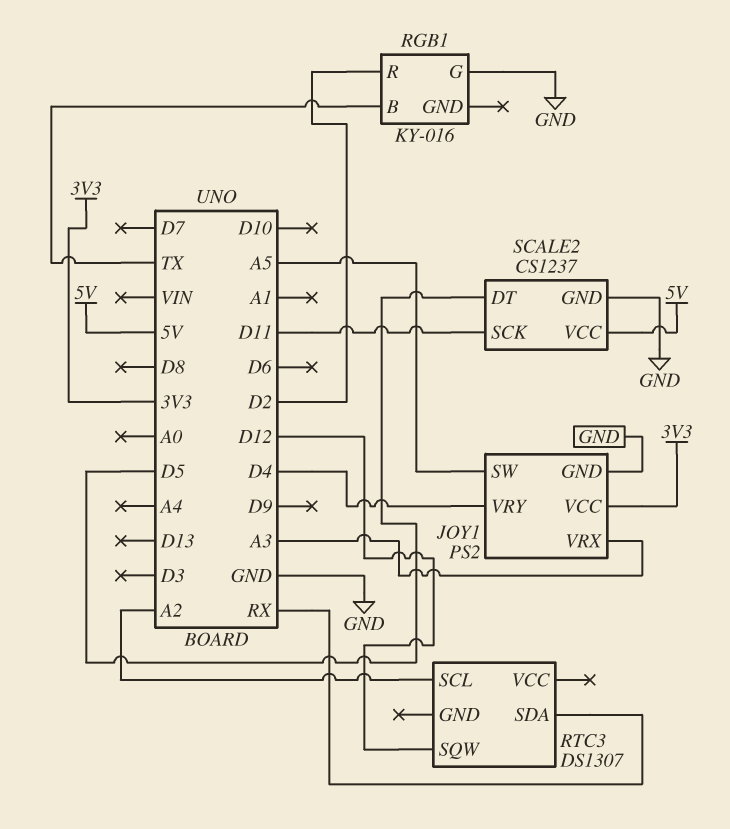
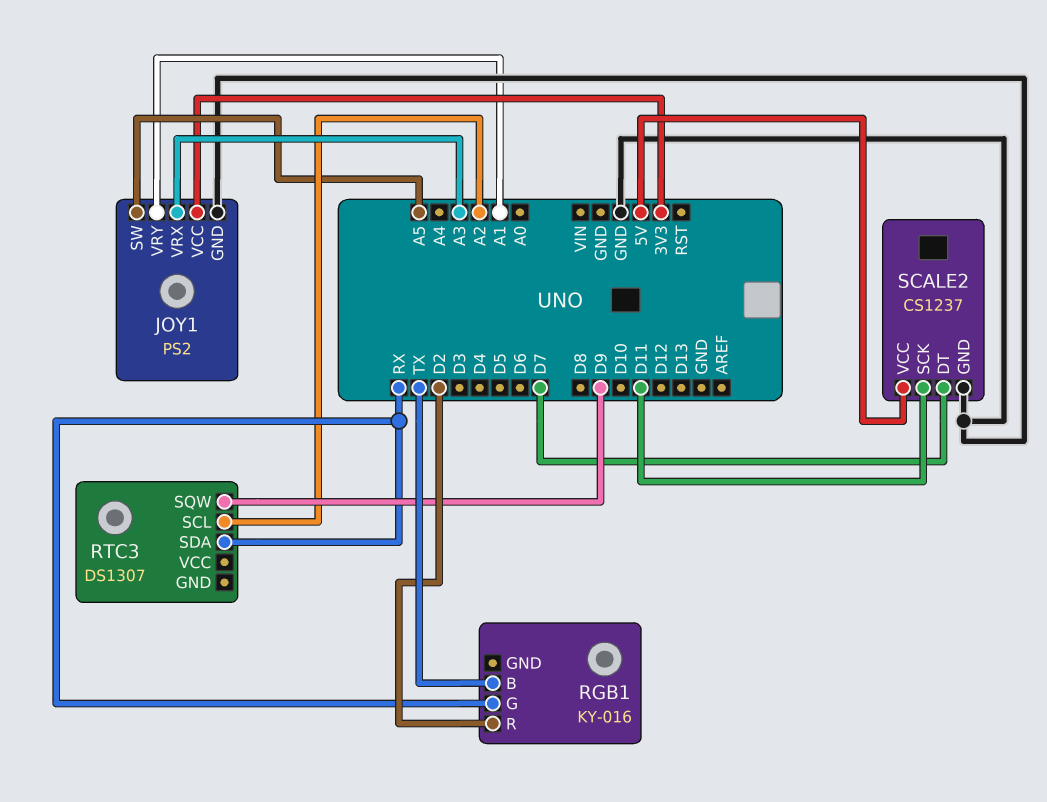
JOY1 pin VRY: D4 -> A1
RGB1 pin G: GND -> RX
RTC3 pin SQW: D12 -> D9
SCALE2 pin DT: D5 -> D7

